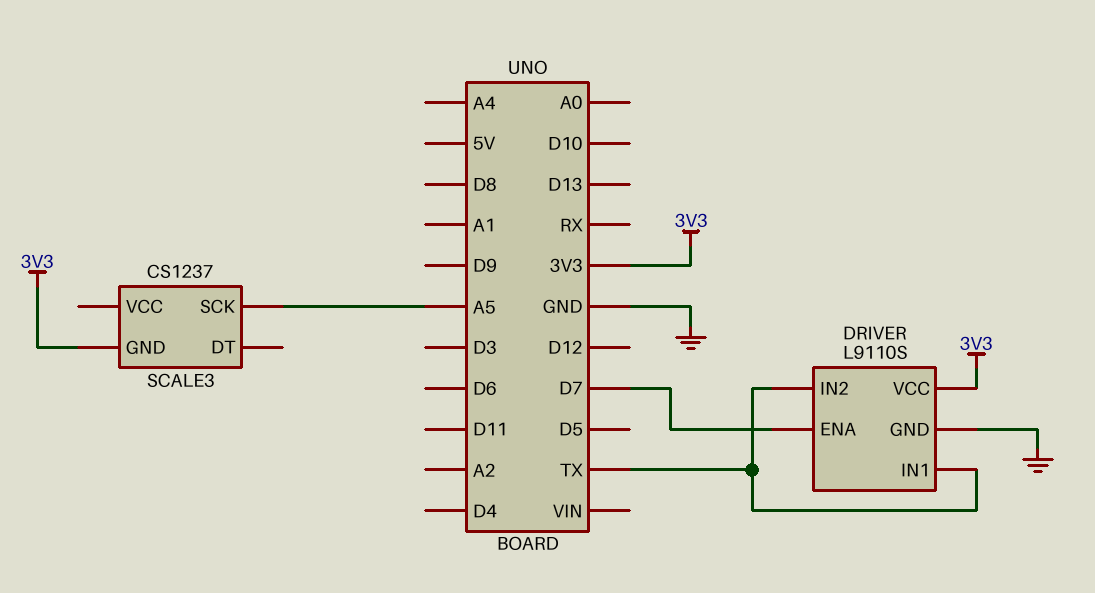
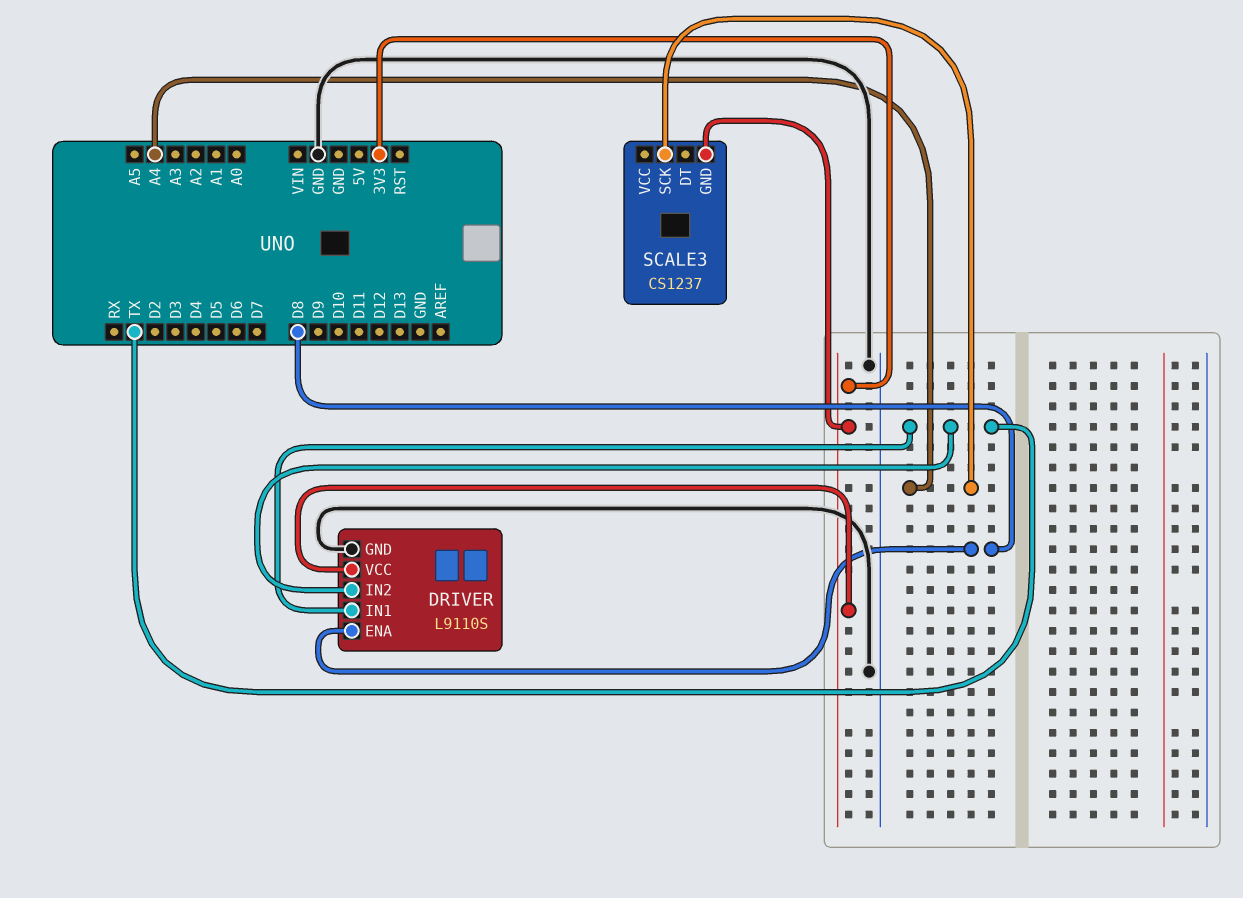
DRIVER pin ENA: D7 -> D8
SCALE3 pin SCK: A5 -> A4

